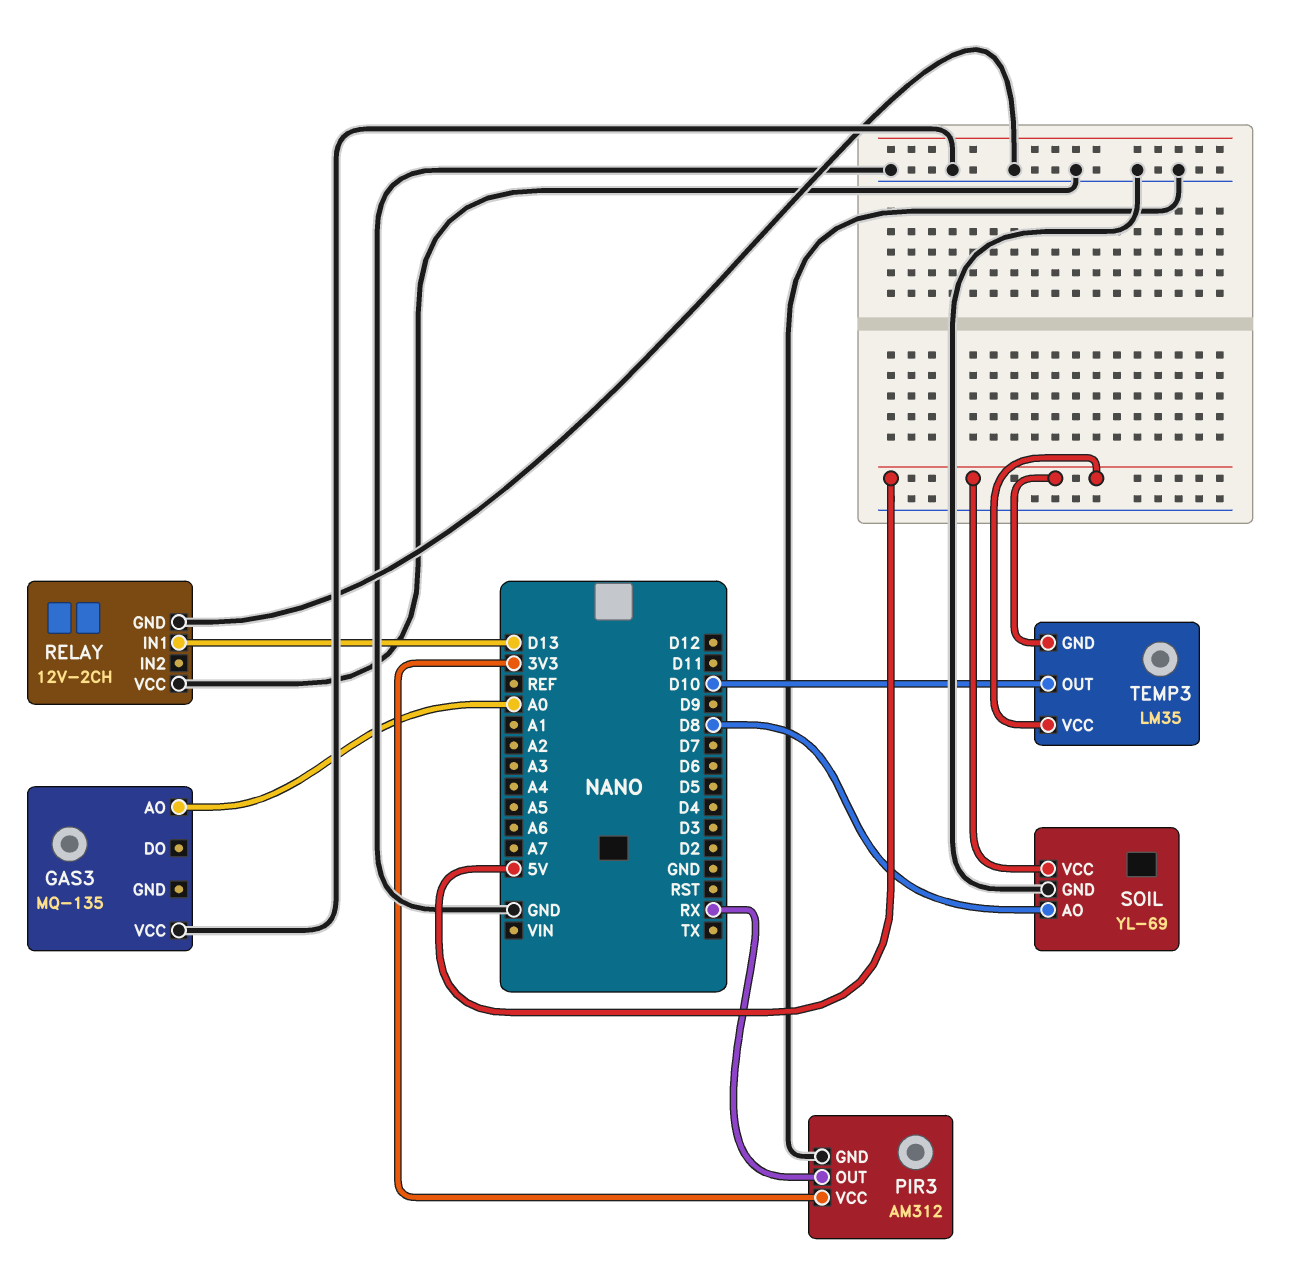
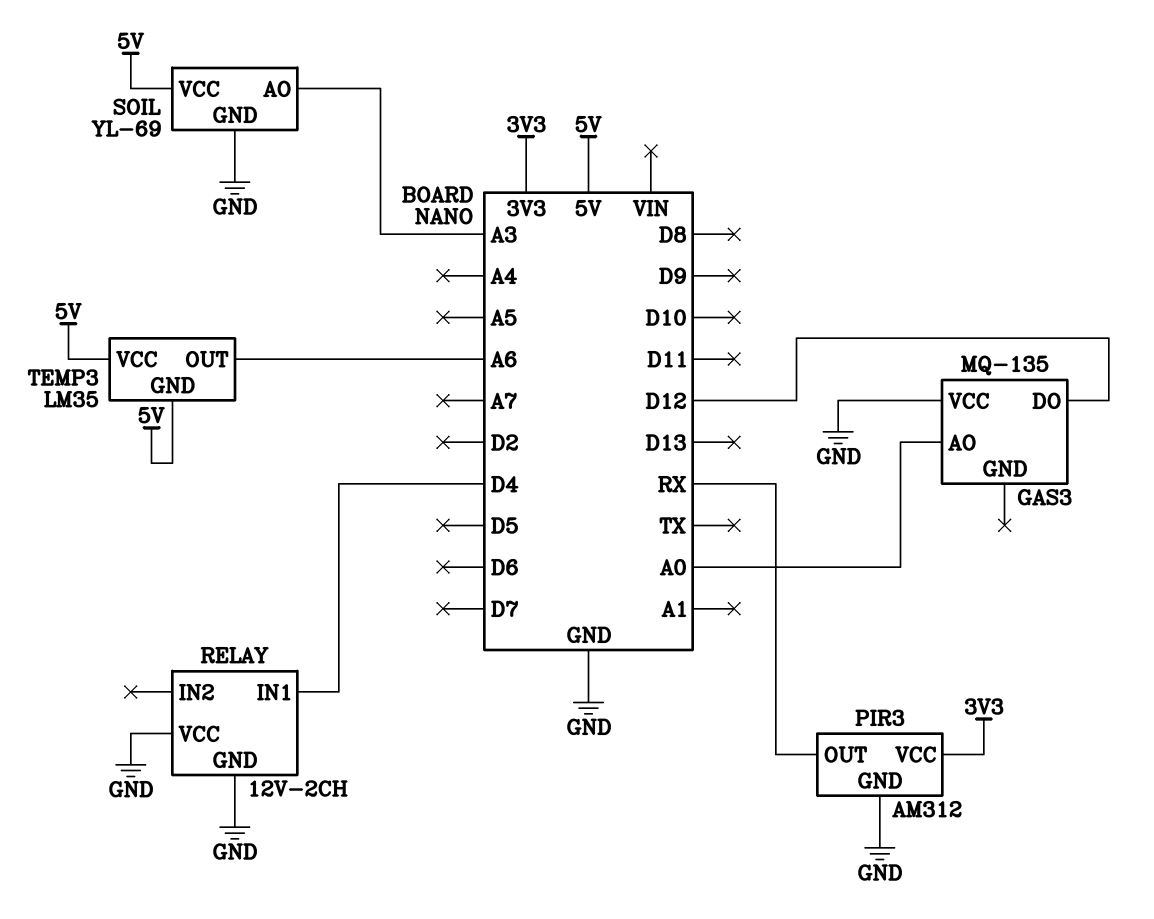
GAS3 pin DO: none -> D12
RELAY pin IN1: D13 -> D4
SOIL pin AO: D8 -> A3
TEMP3 pin OUT: D10 -> A6

